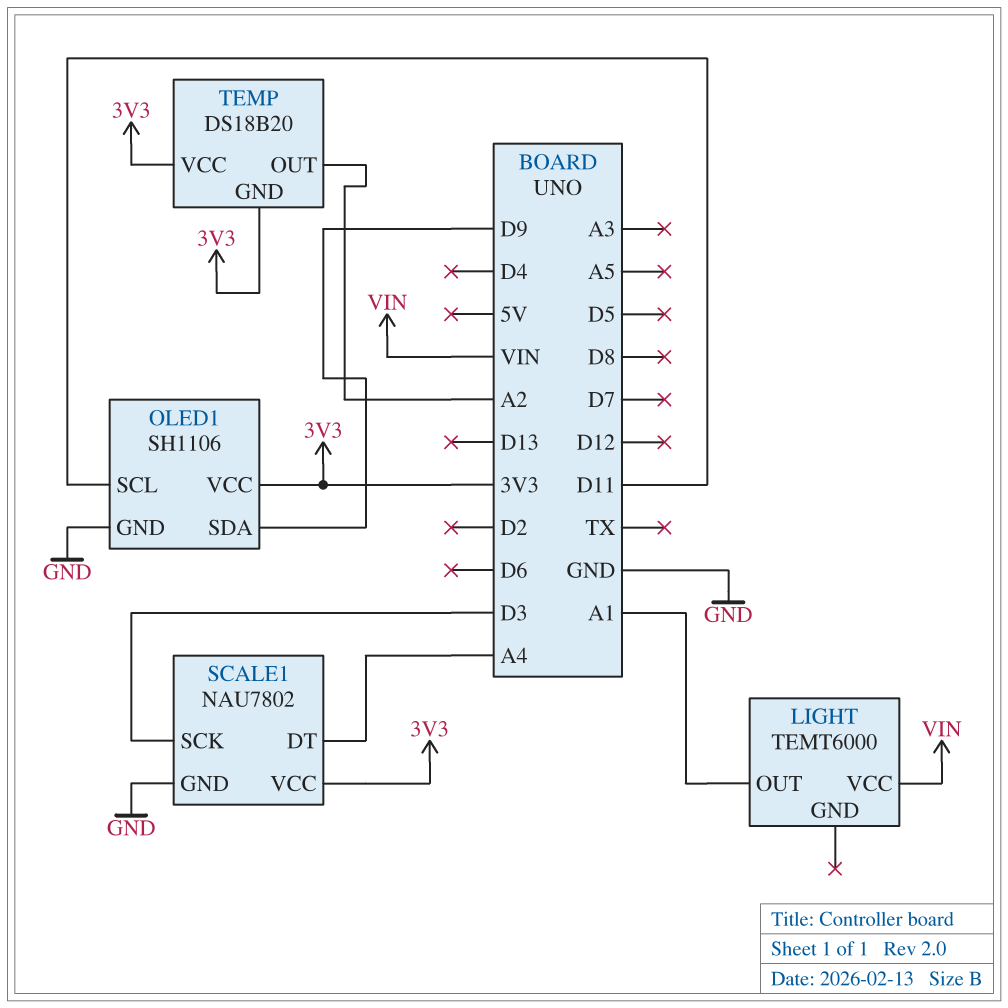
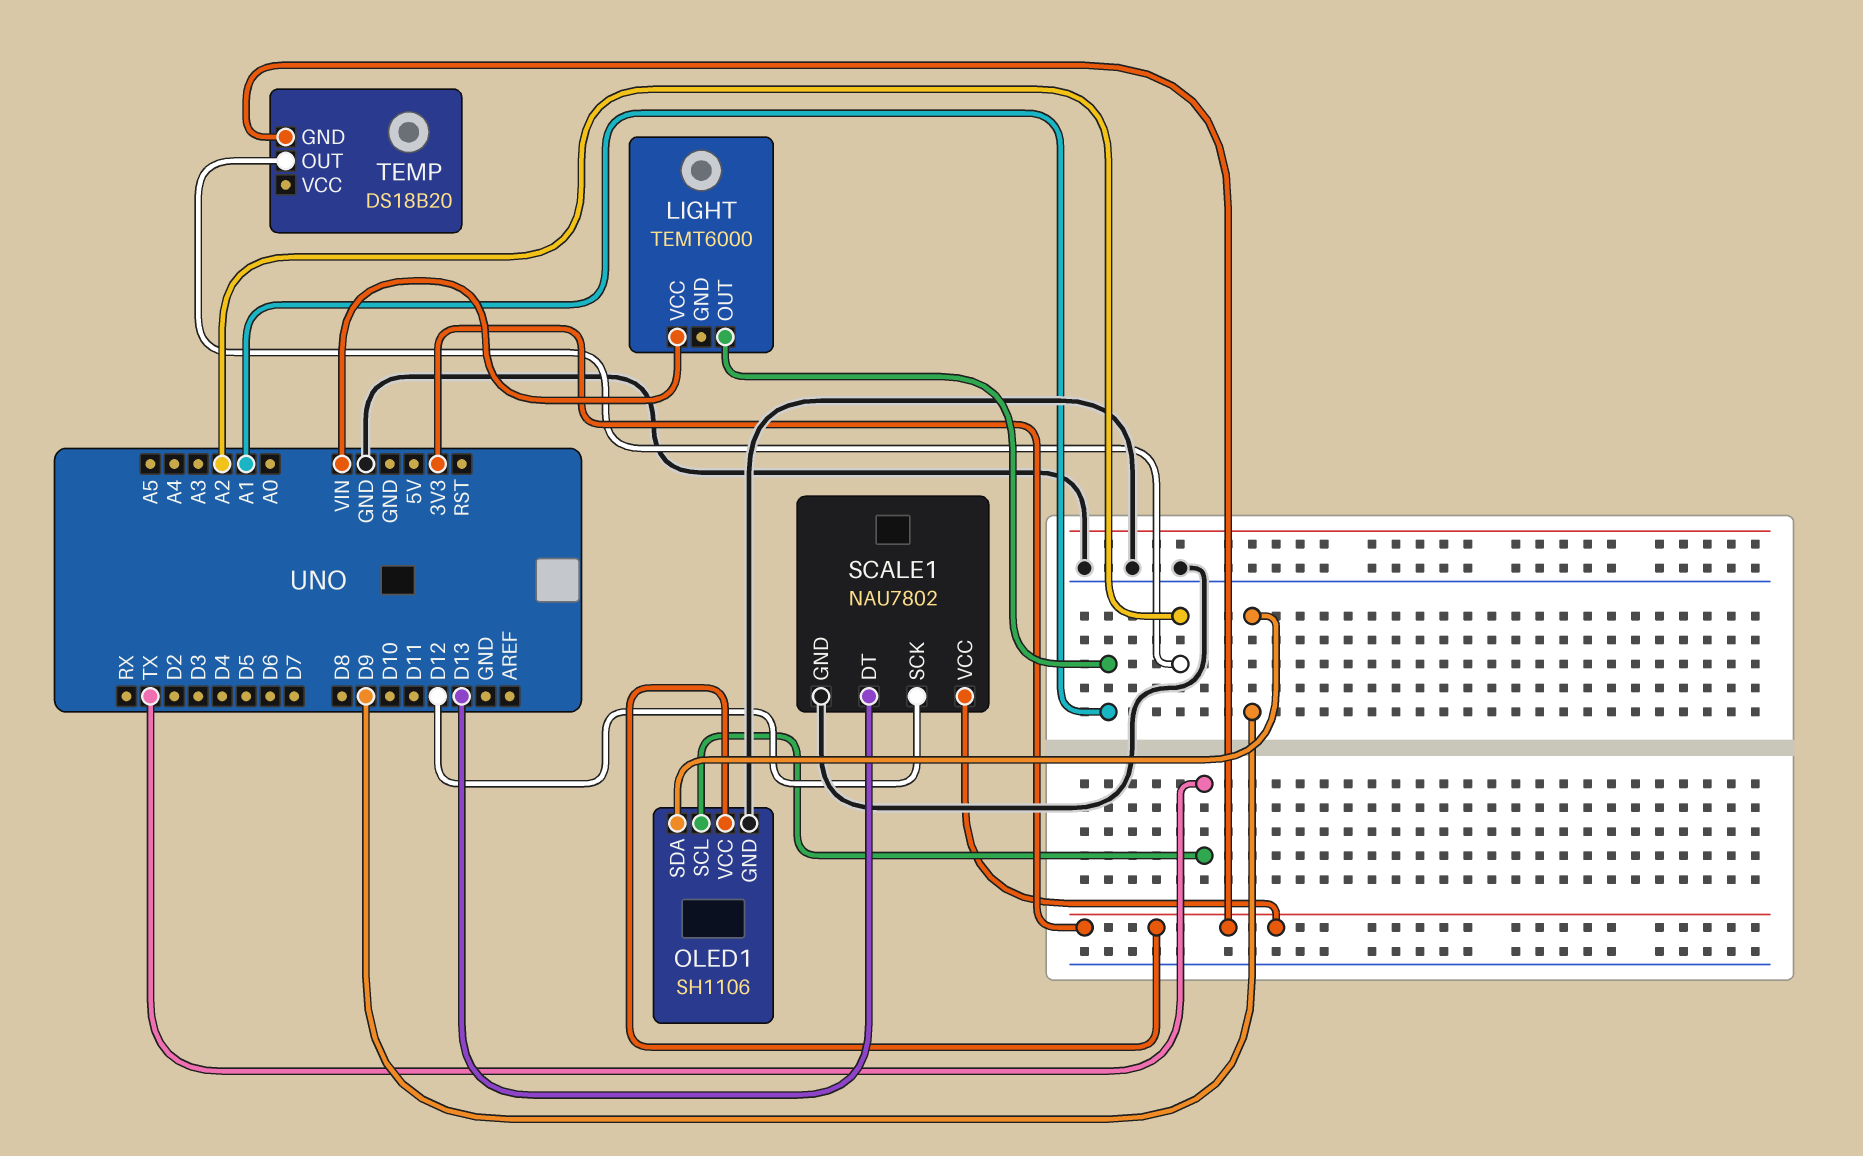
OLED1 pin SCL: D11 -> TX
SCALE1 pin DT: A4 -> D13
SCALE1 pin SCK: D3 -> D12
TEMP pin VCC: 3V3 -> none

